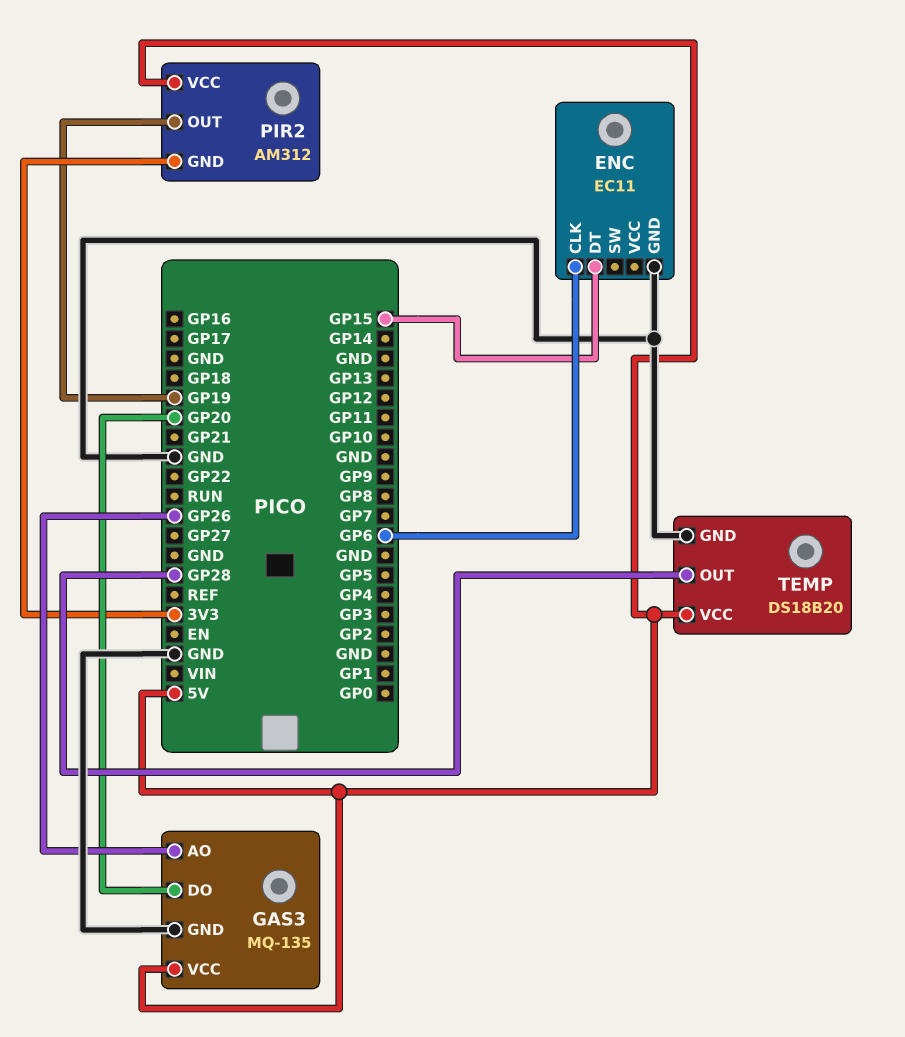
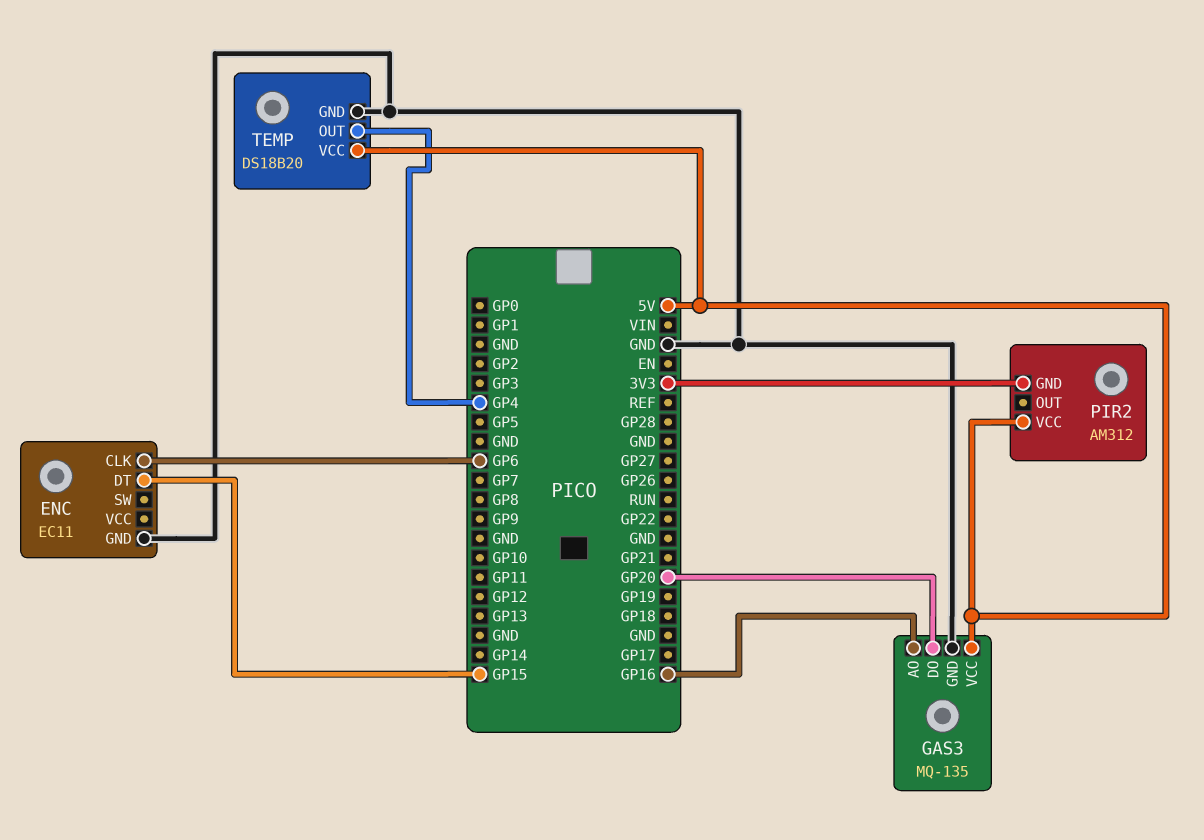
GAS3 pin AO: GP26 -> GP16
PIR2 pin OUT: GP19 -> none
TEMP pin OUT: GP28 -> GP4

